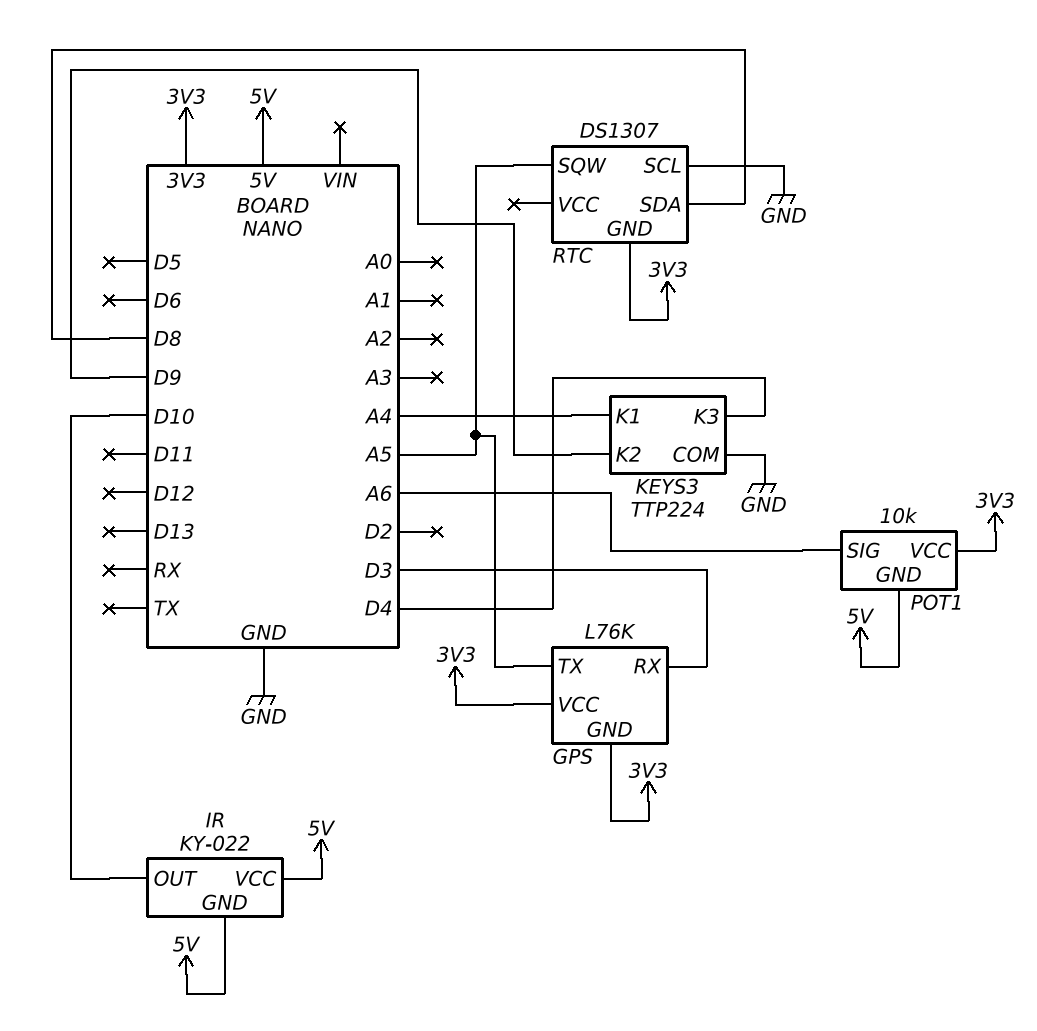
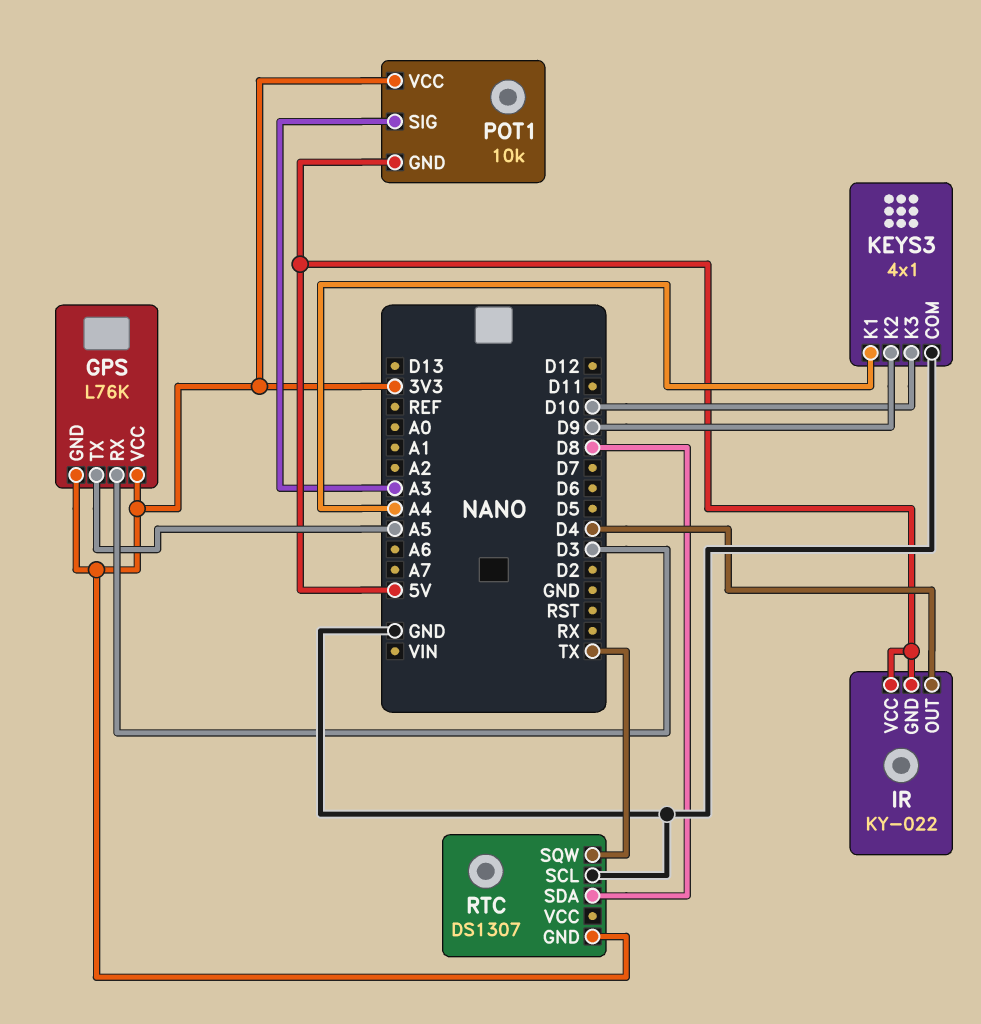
IR pin OUT: D10 -> D4
KEYS3: TTP224 -> 4x1
KEYS3 pin K3: D4 -> D10
POT1 pin SIG: A6 -> A3
RTC pin SQW: A5 -> TX

